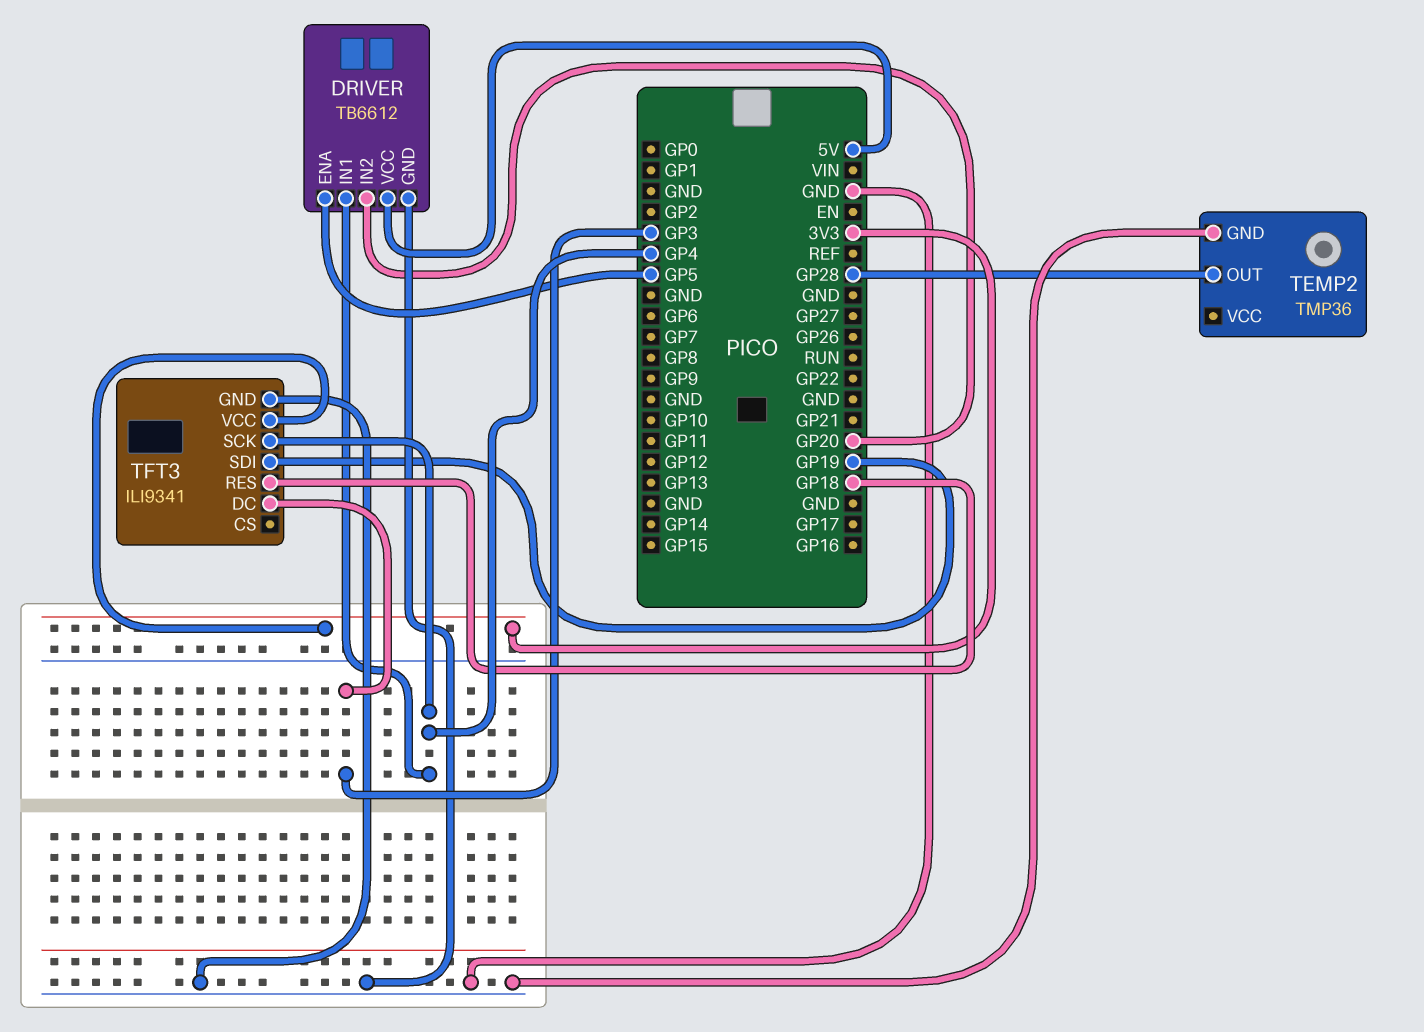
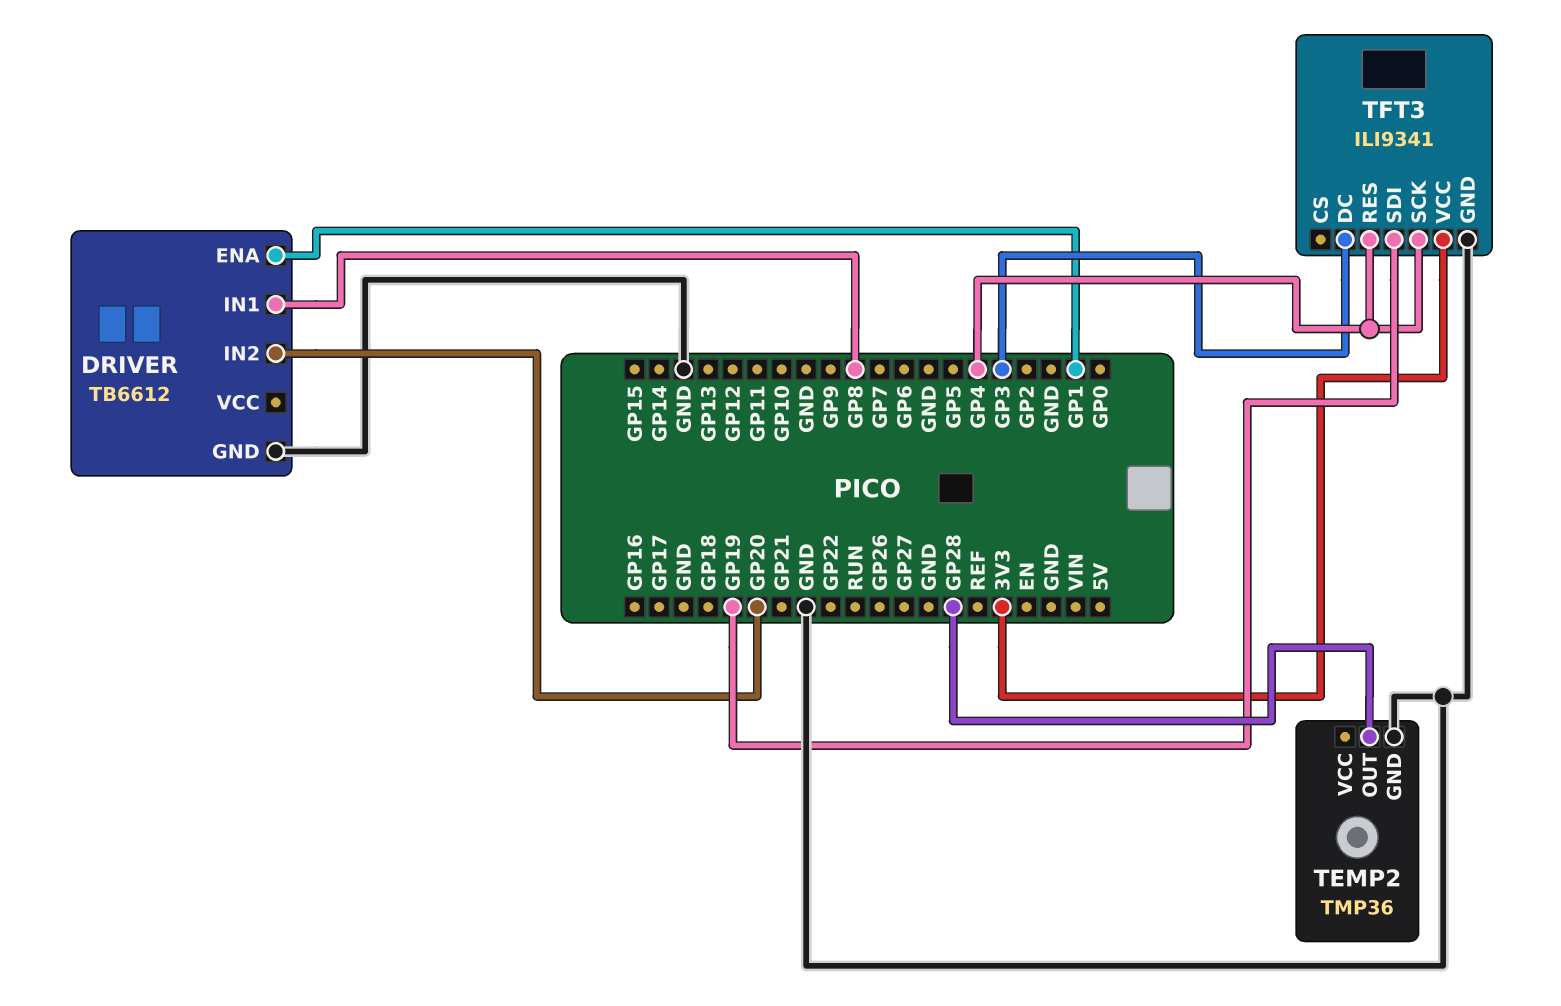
DRIVER pin ENA: GP5 -> GP1
DRIVER pin IN1: GP4 -> GP8
DRIVER pin VCC: 5V -> none
TFT3 pin RES: GP18 -> GP4

